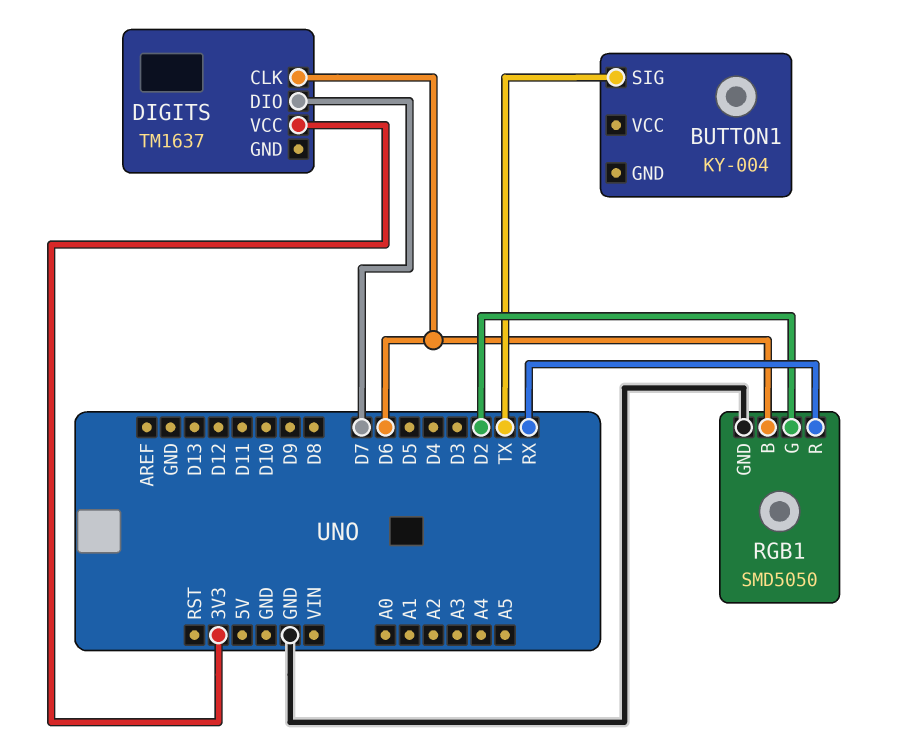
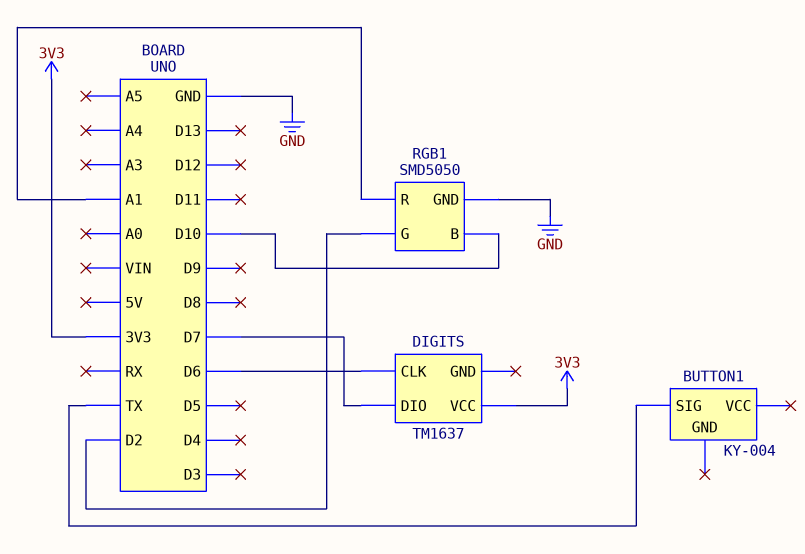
RGB1 pin B: D6 -> D10
RGB1 pin R: RX -> A1

